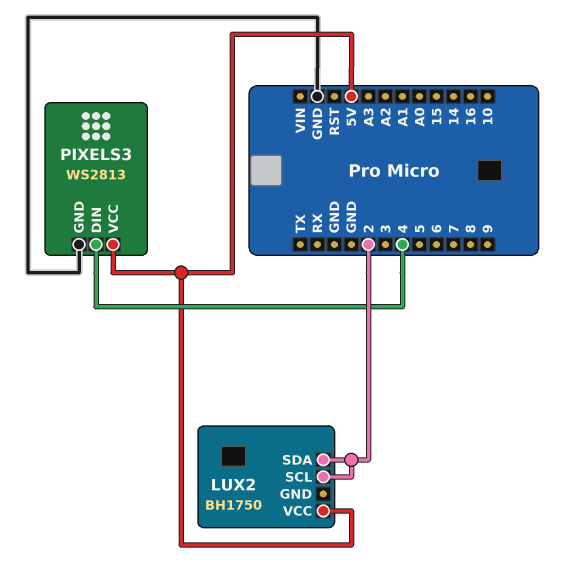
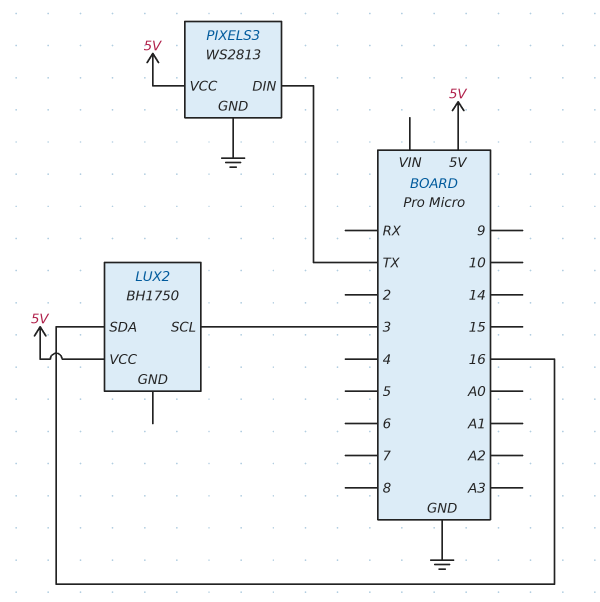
LUX2 pin SCL: 2 -> 3
LUX2 pin SDA: 2 -> 16
PIXELS3 pin DIN: 4 -> TX

